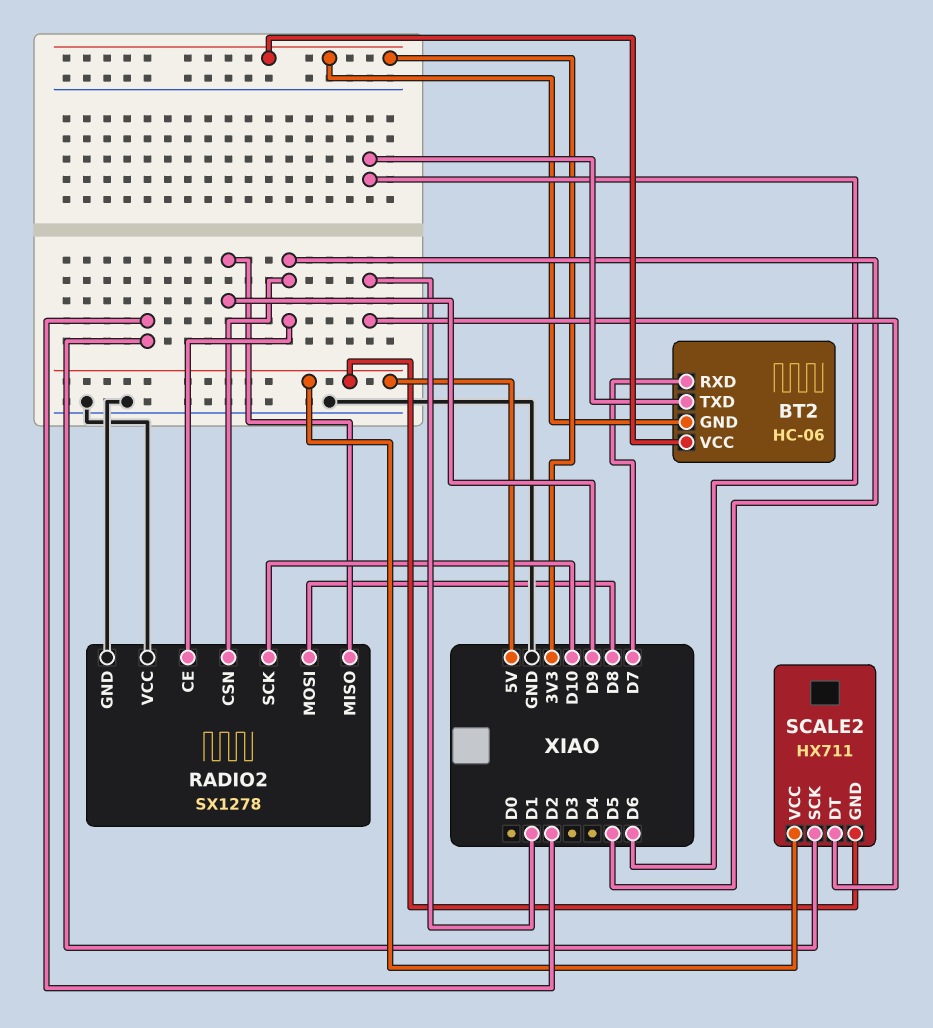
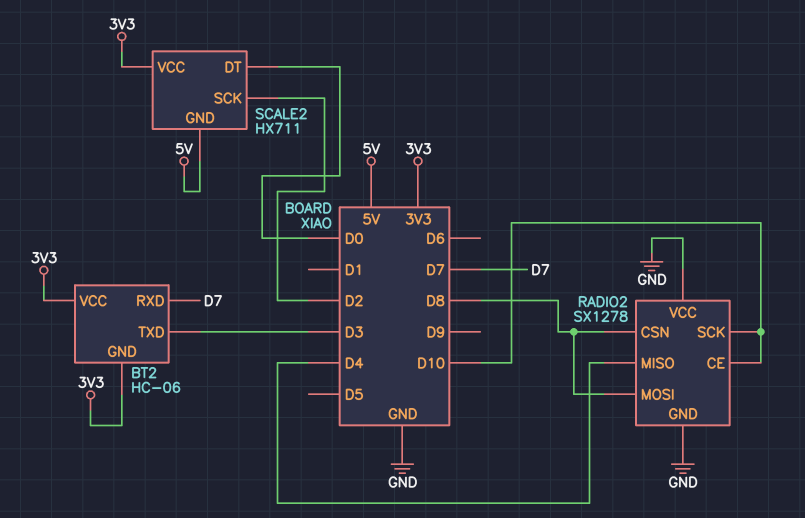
BT2 pin TXD: D6 -> D3
RADIO2 pin CE: D5 -> D10
RADIO2 pin CSN: D5 -> D8
RADIO2 pin MISO: D9 -> D4
SCALE2 pin DT: D1 -> D0
SCALE2 pin VCC: 5V -> 3V3

